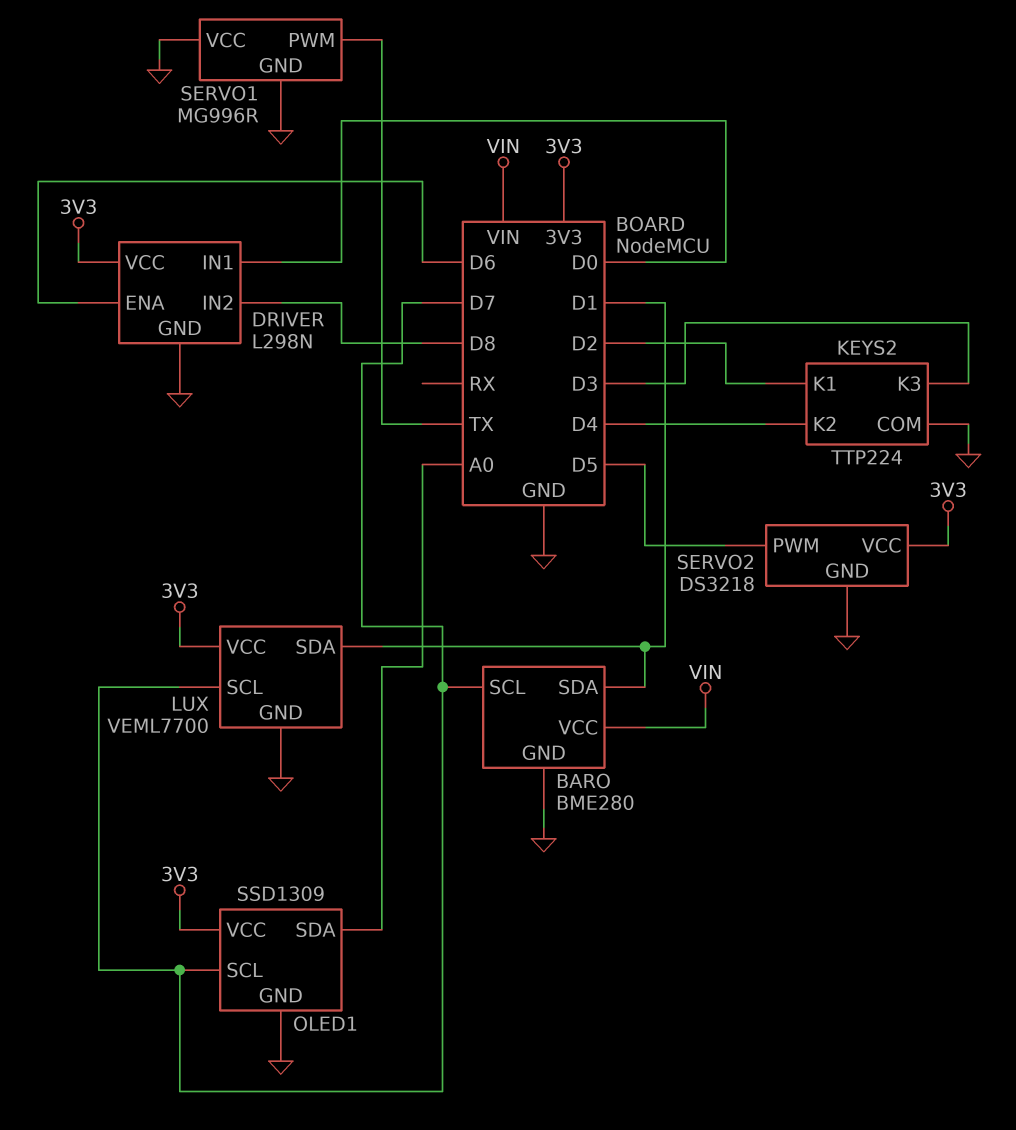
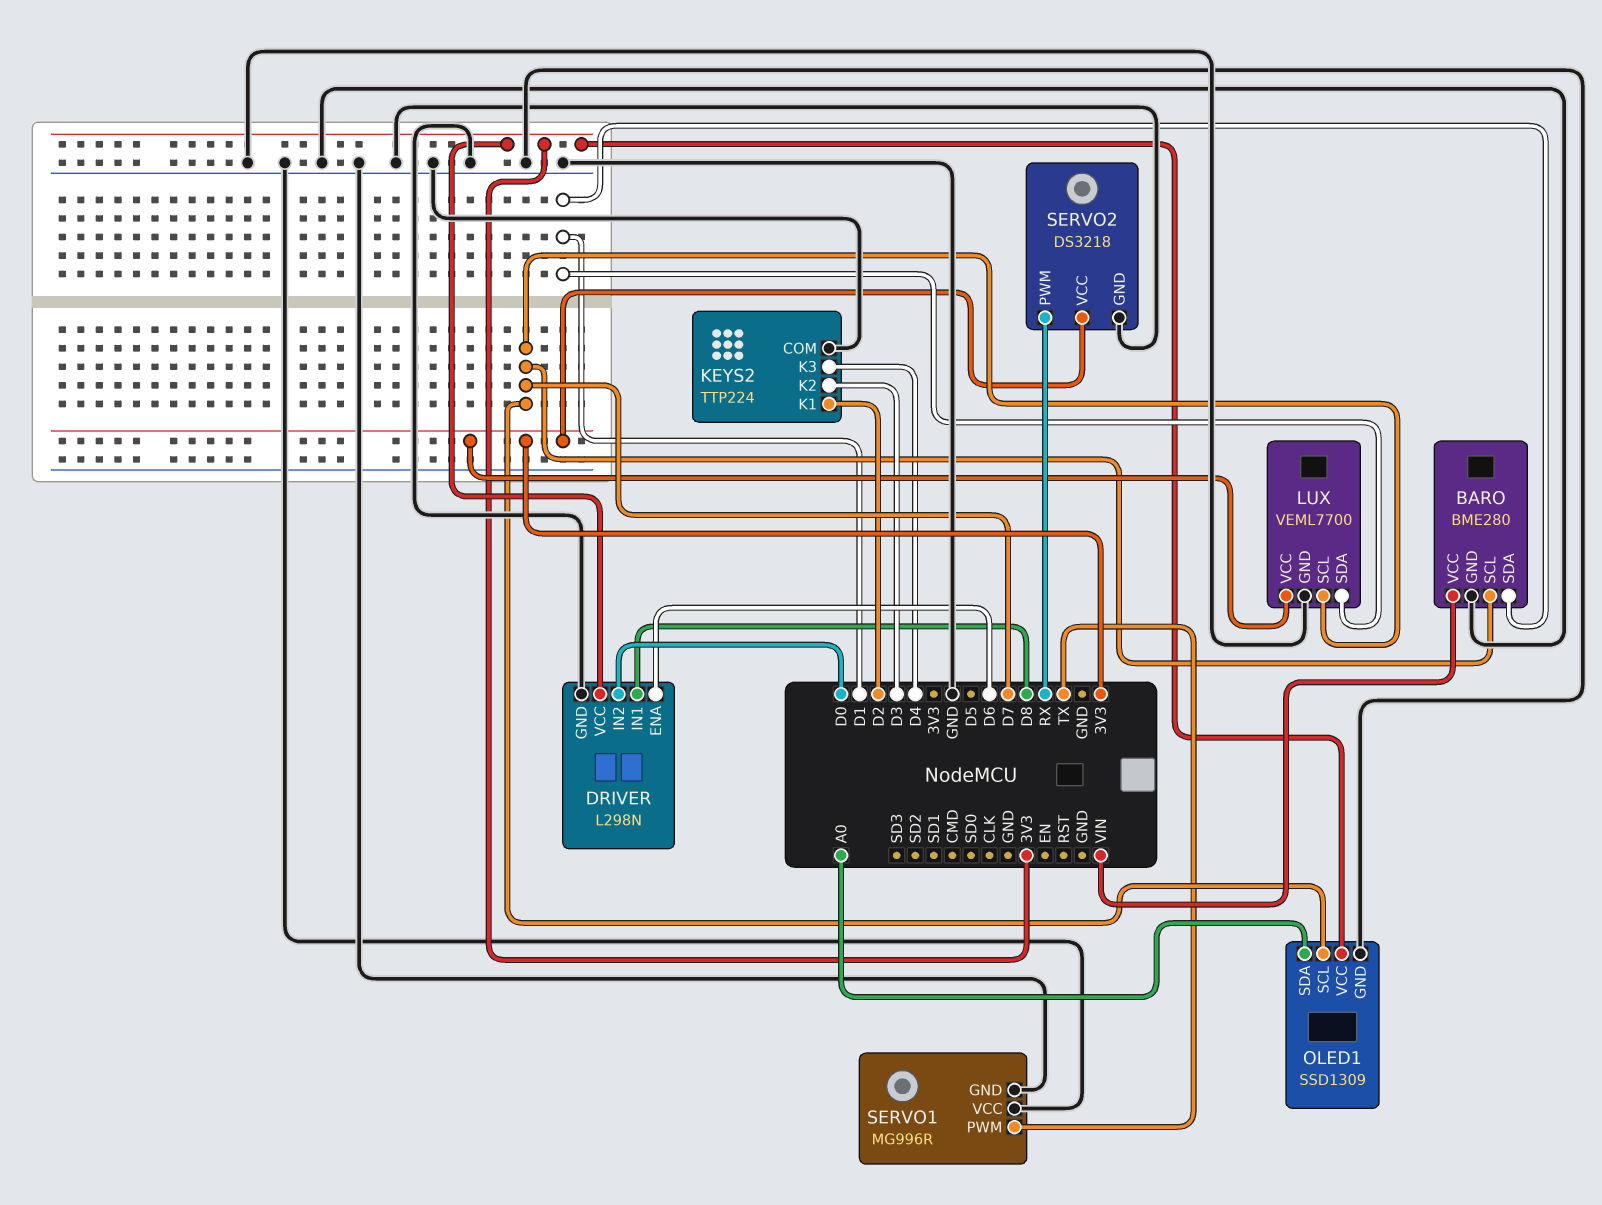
DRIVER pin IN1: D0 -> D8
DRIVER pin IN2: D8 -> D0
KEYS2 pin K2: D4 -> D3
KEYS2 pin K3: D3 -> D4
SERVO2 pin PWM: D5 -> RX

